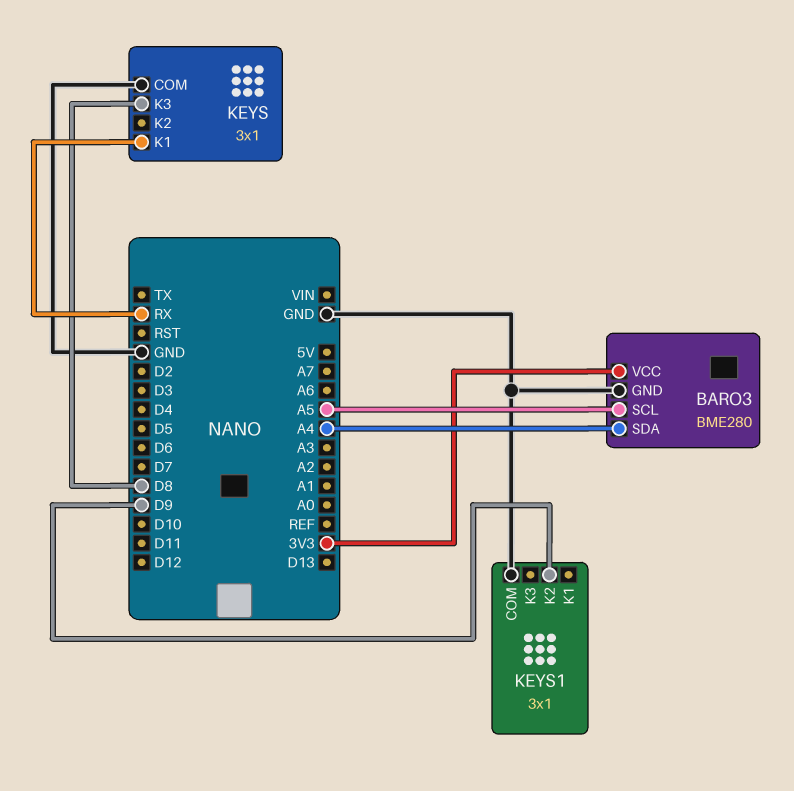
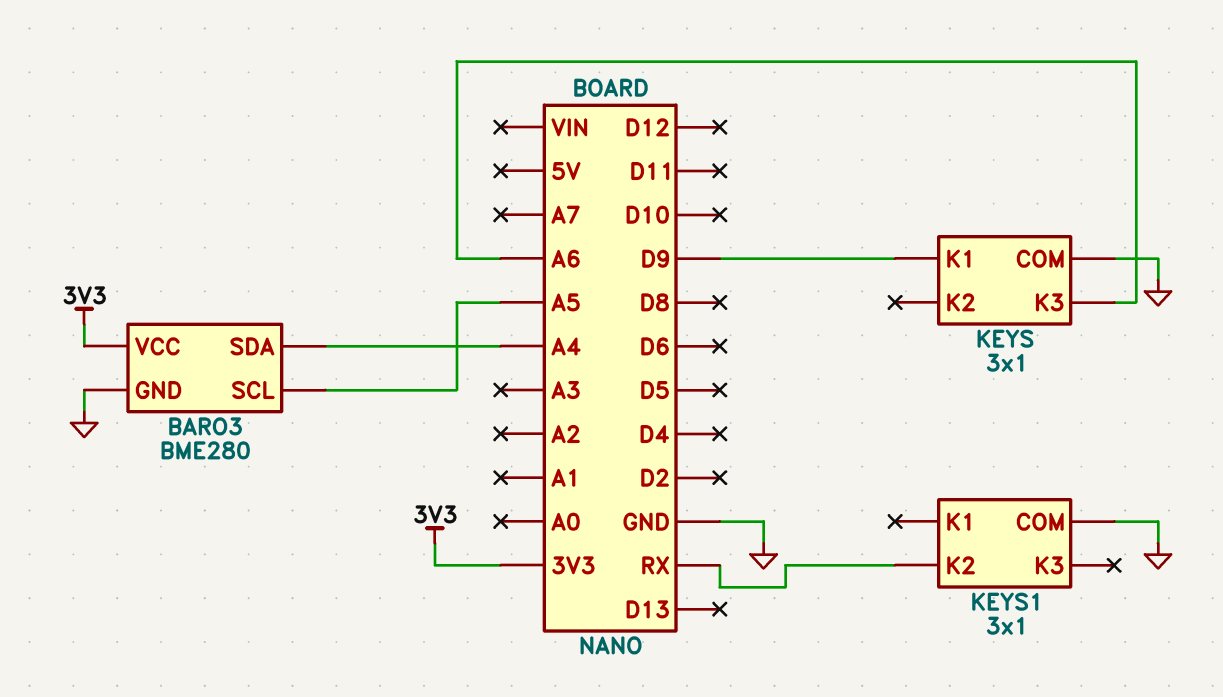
KEYS pin K1: RX -> D9
KEYS pin K3: D8 -> A6
KEYS1 pin K2: D9 -> RX

